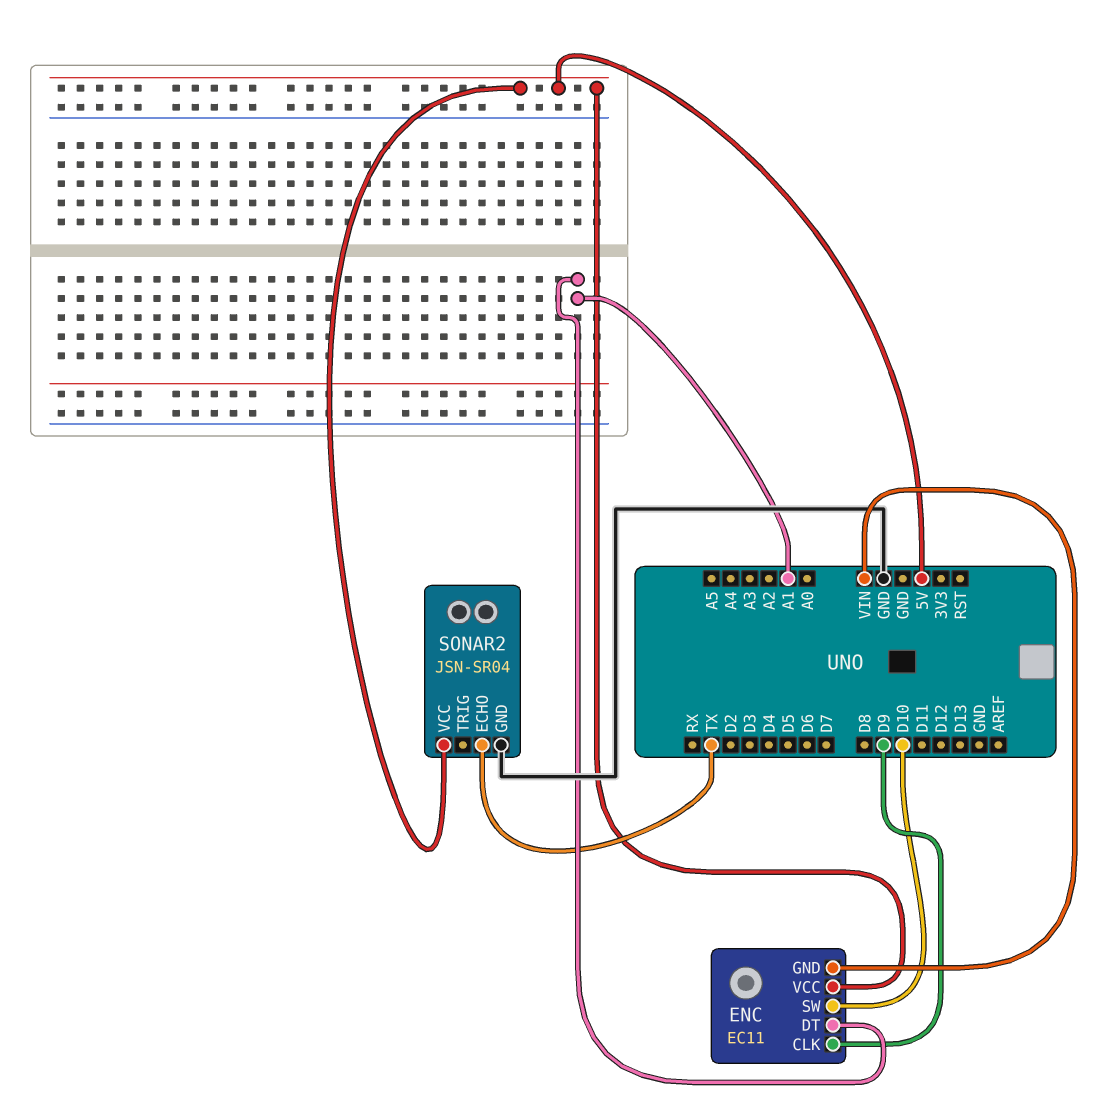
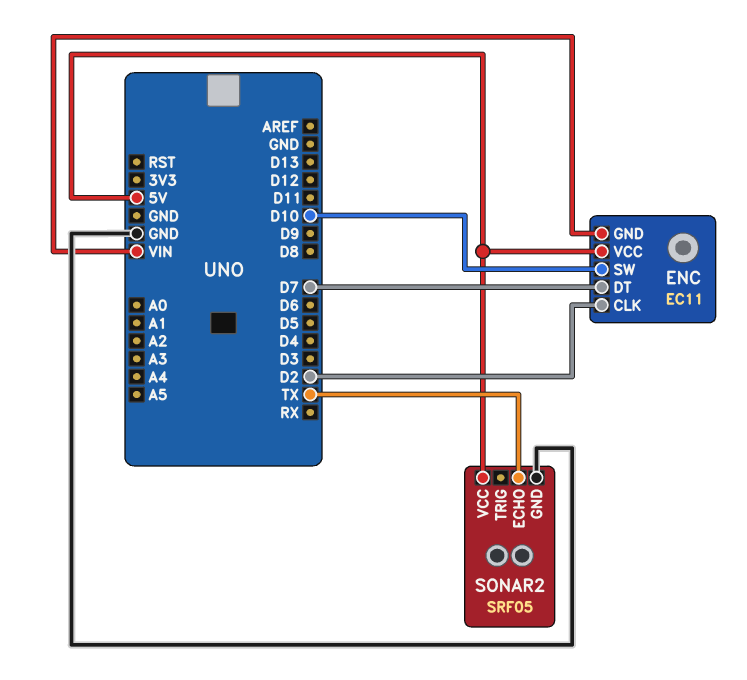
ENC pin CLK: D9 -> D2
ENC pin DT: A1 -> D7
SONAR2: JSN-SR04 -> SRF05

